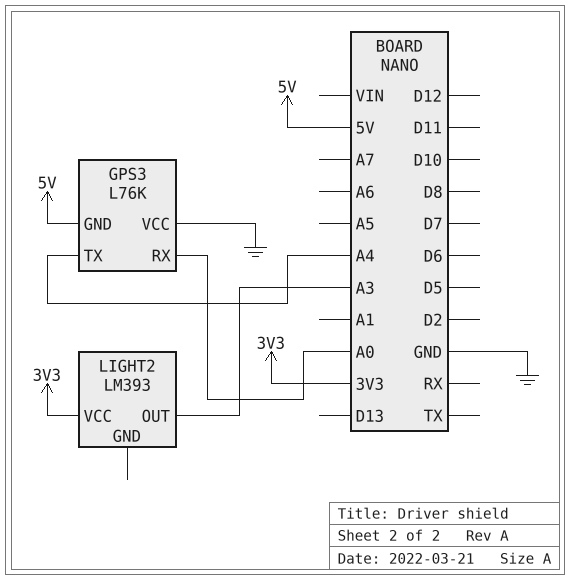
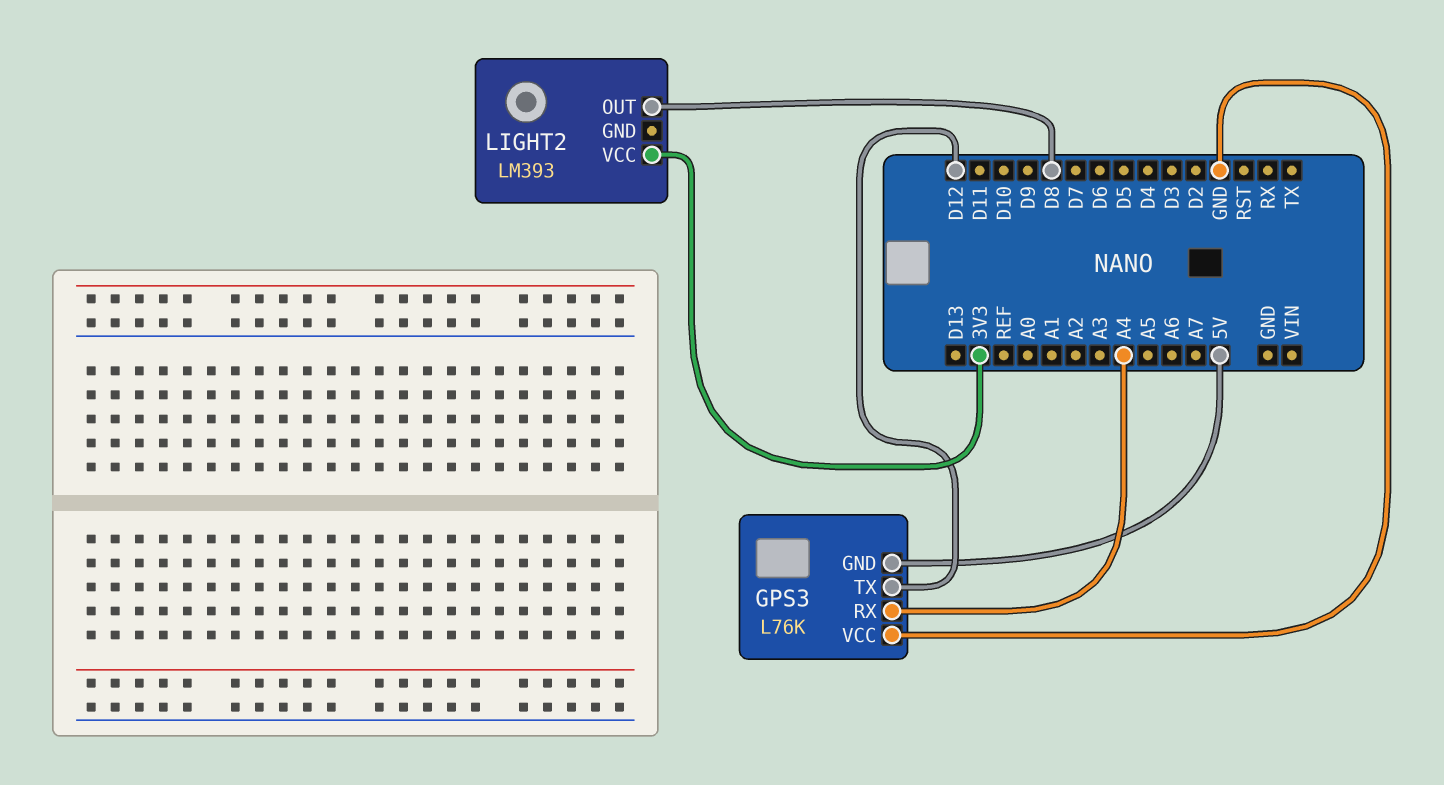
GPS3 pin RX: A0 -> A4
GPS3 pin TX: A4 -> D12
LIGHT2 pin OUT: A3 -> D8

